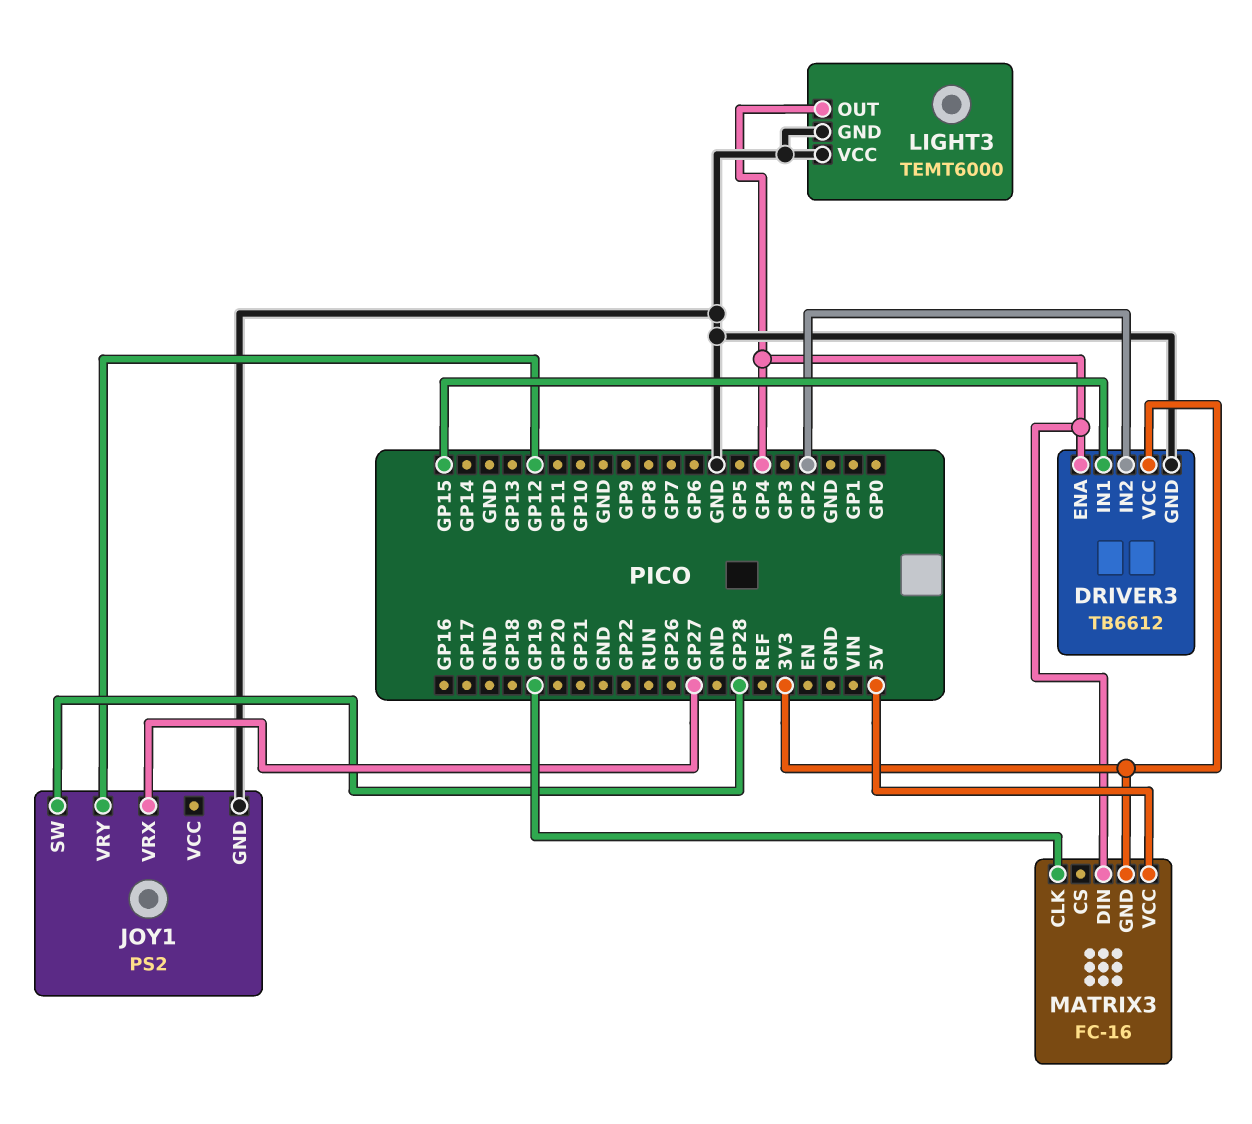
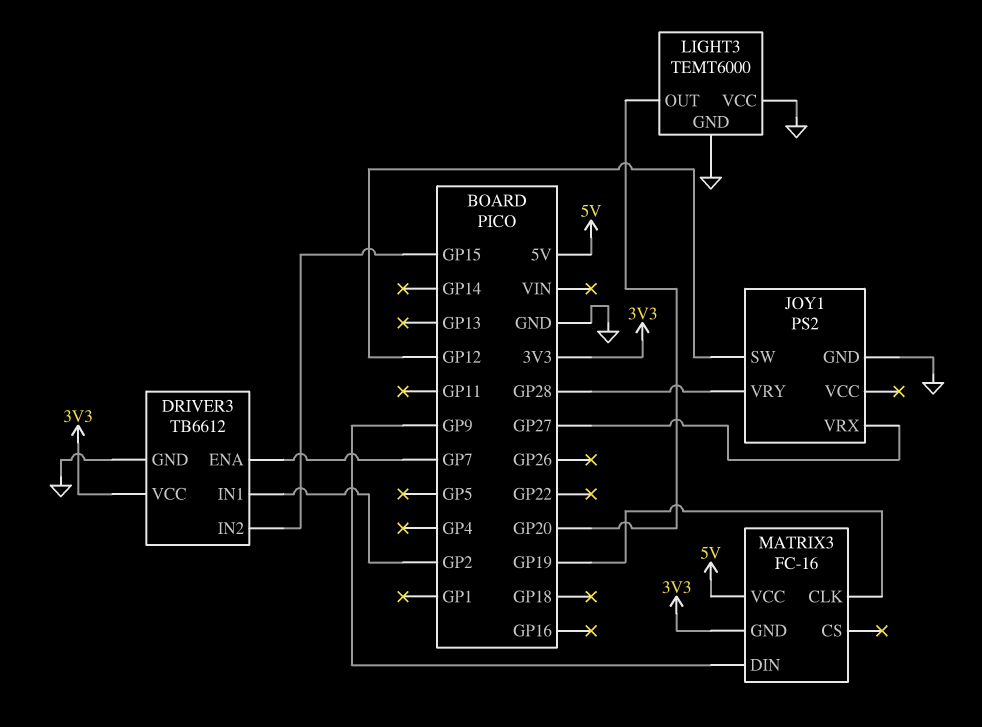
DRIVER3 pin ENA: GP4 -> GP7
DRIVER3 pin IN1: GP15 -> GP2
DRIVER3 pin IN2: GP2 -> GP15
JOY1 pin SW: GP28 -> GP12
JOY1 pin VRY: GP12 -> GP28
LIGHT3 pin OUT: GP4 -> GP20
MATRIX3 pin DIN: GP4 -> GP9

